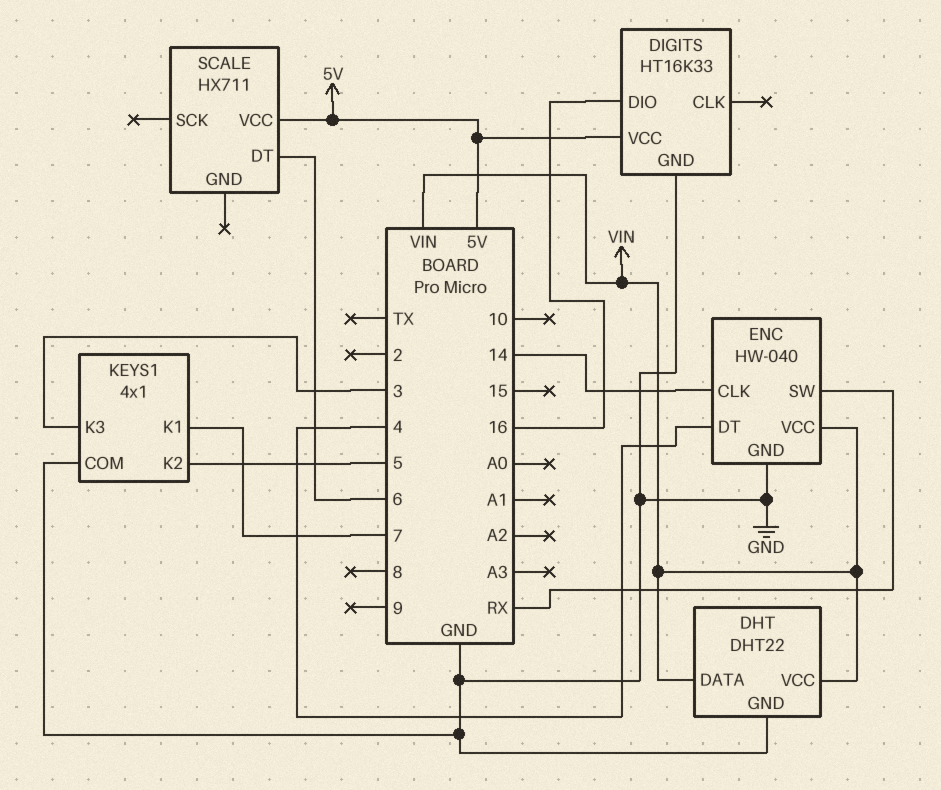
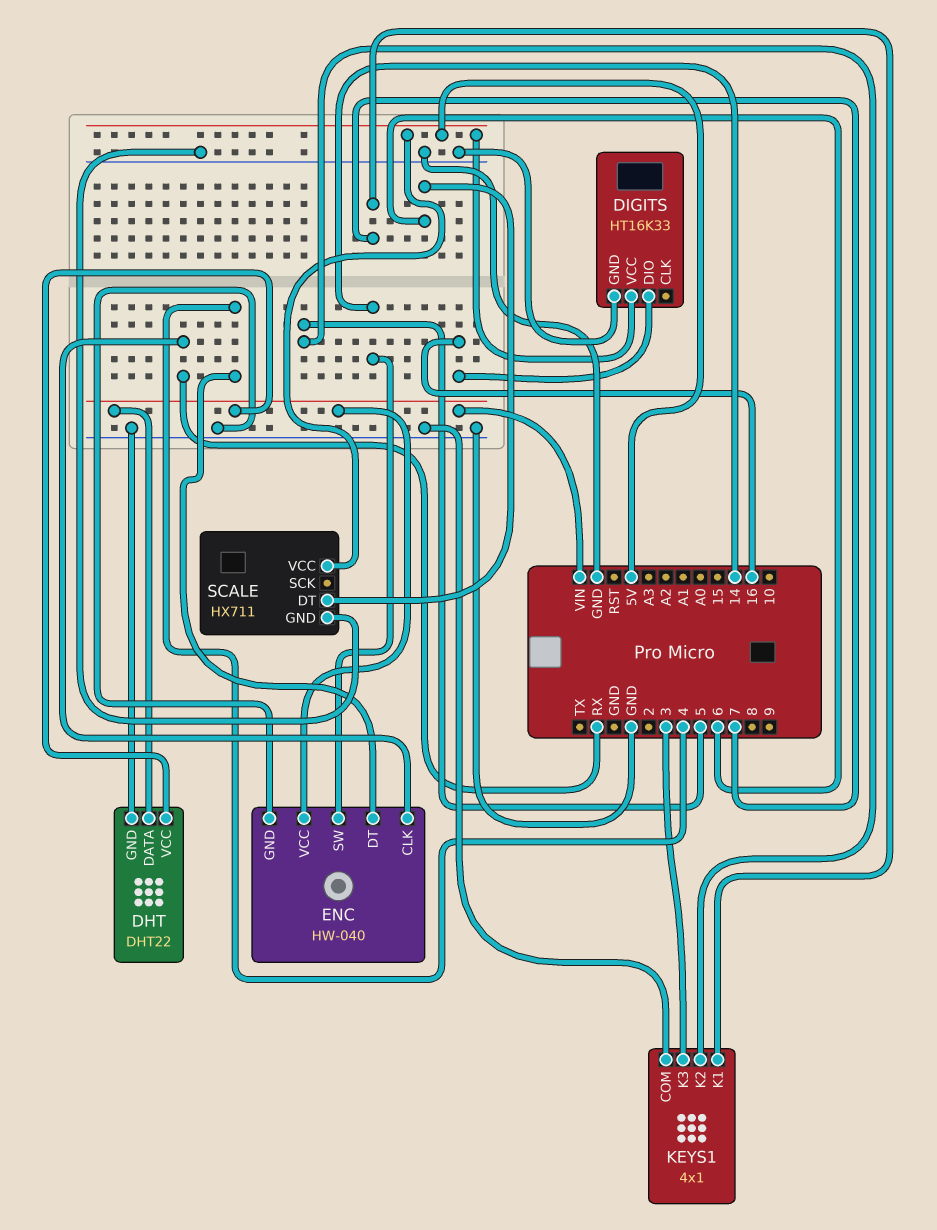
ENC pin CLK: 14 -> RX
ENC pin SW: RX -> 14
SCALE pin GND: none -> GND

